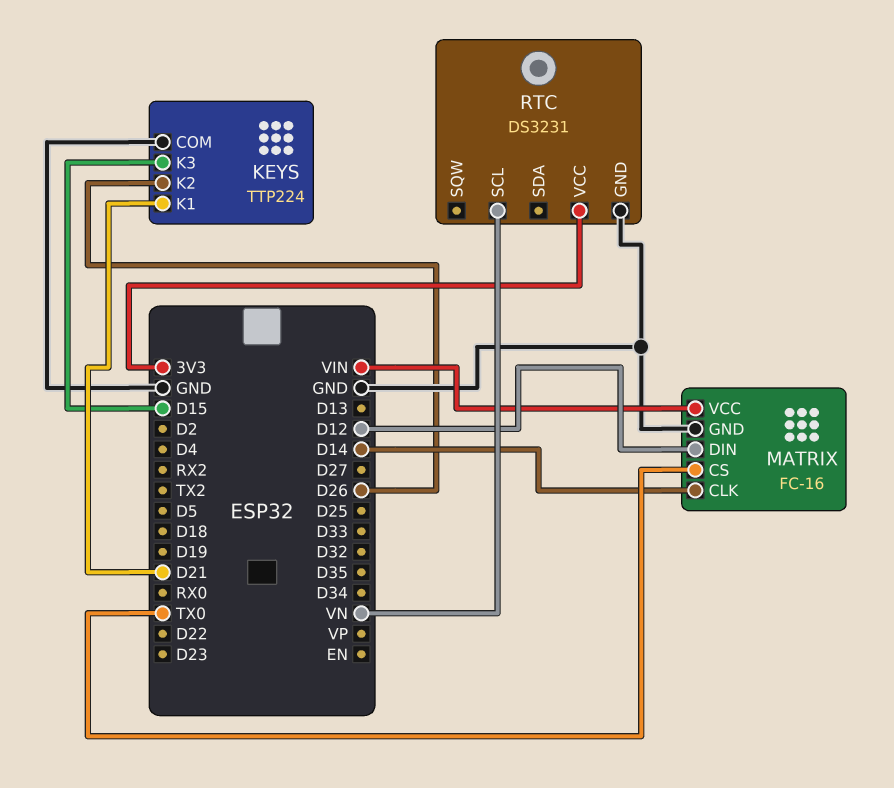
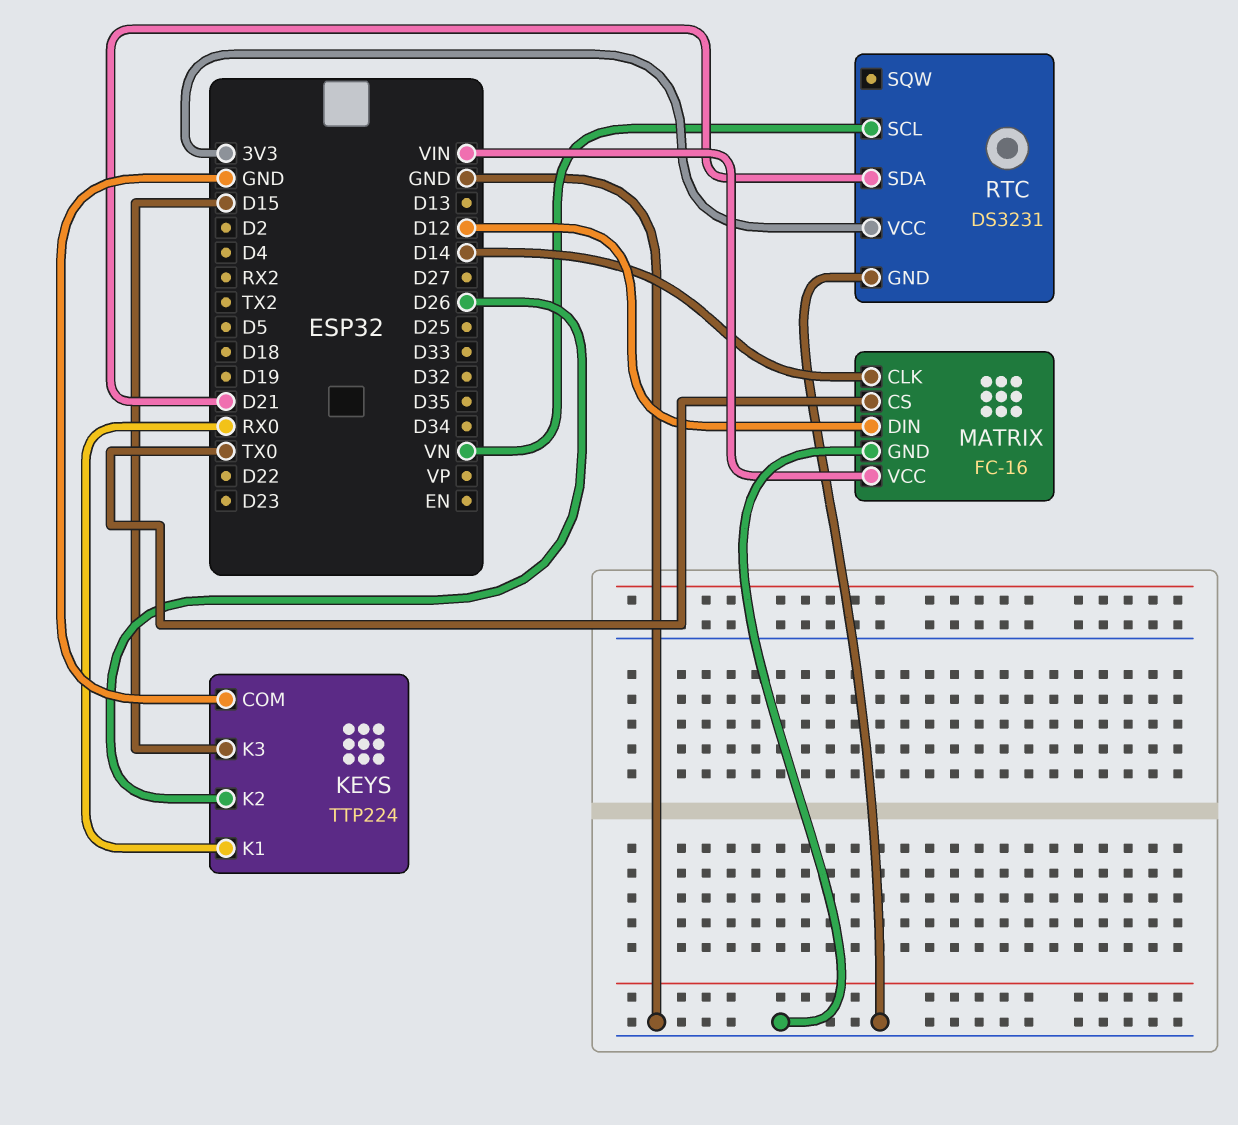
KEYS pin K1: D21 -> RX0
RTC pin SDA: none -> D21

